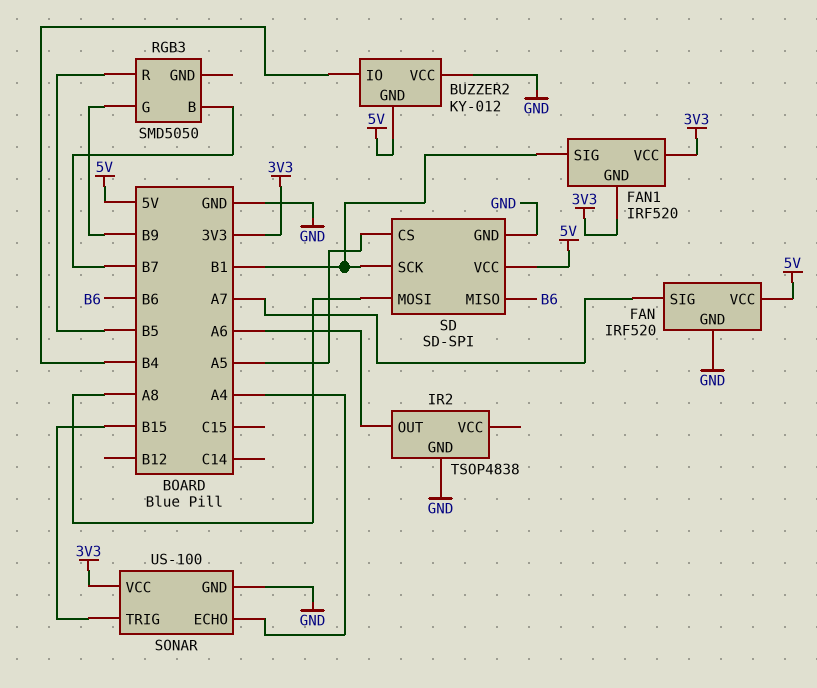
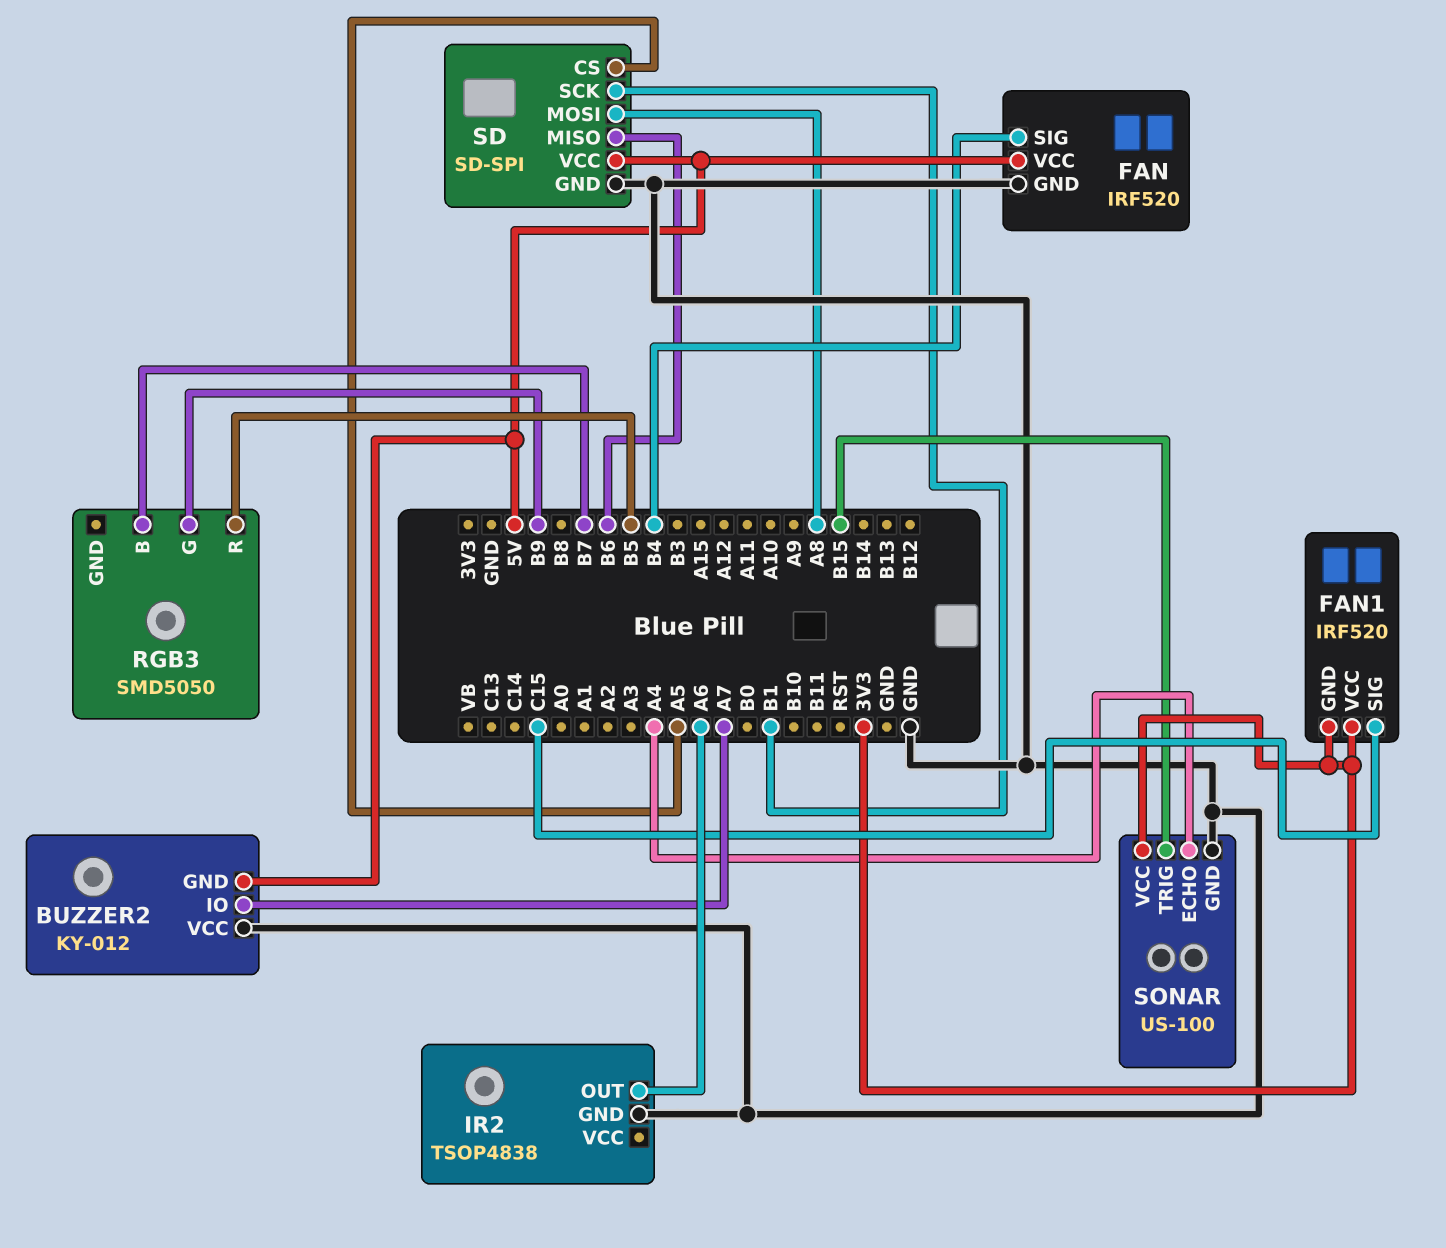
BUZZER2 pin IO: B4 -> A7
FAN pin SIG: A7 -> B4
FAN1 pin SIG: B1 -> C15

